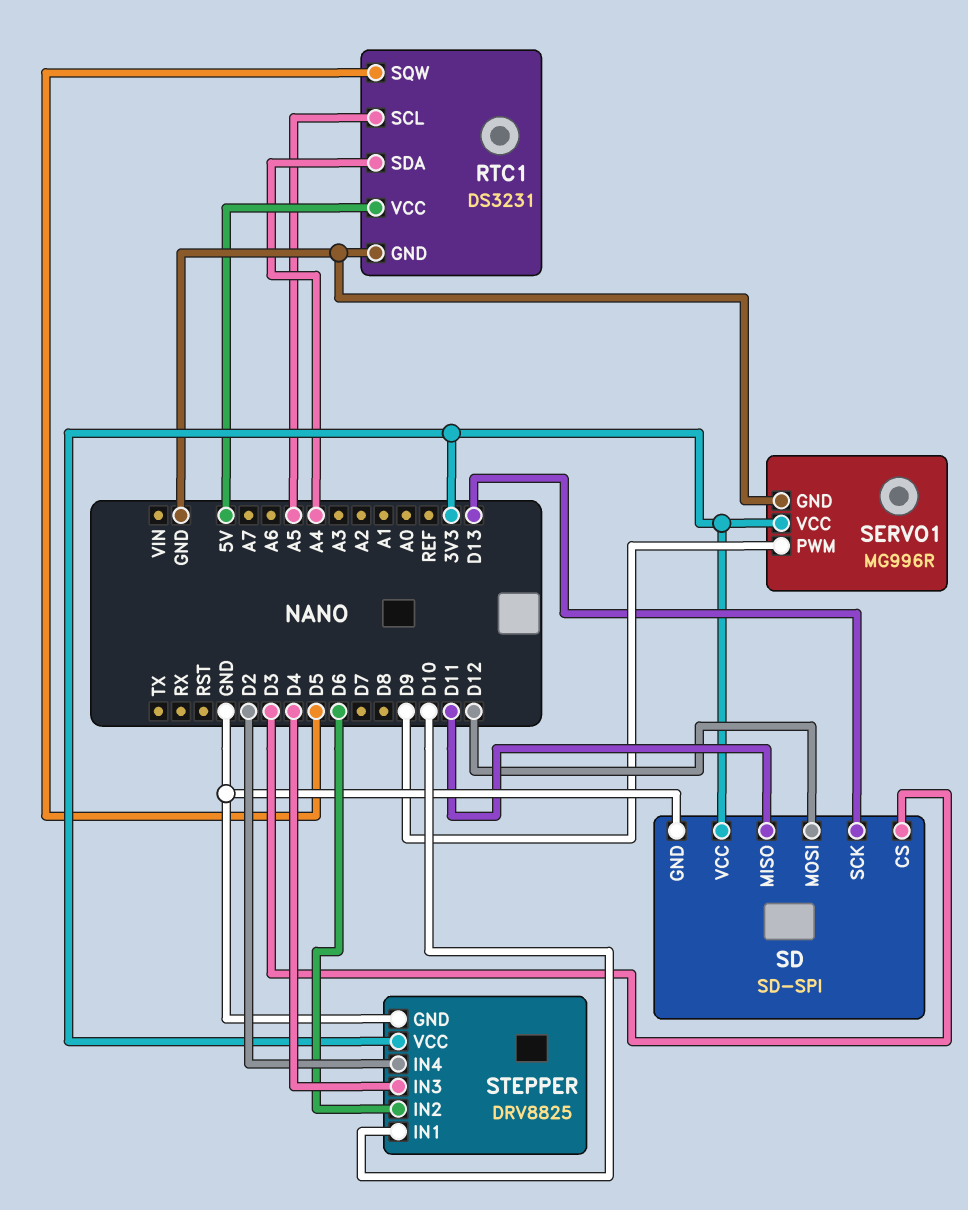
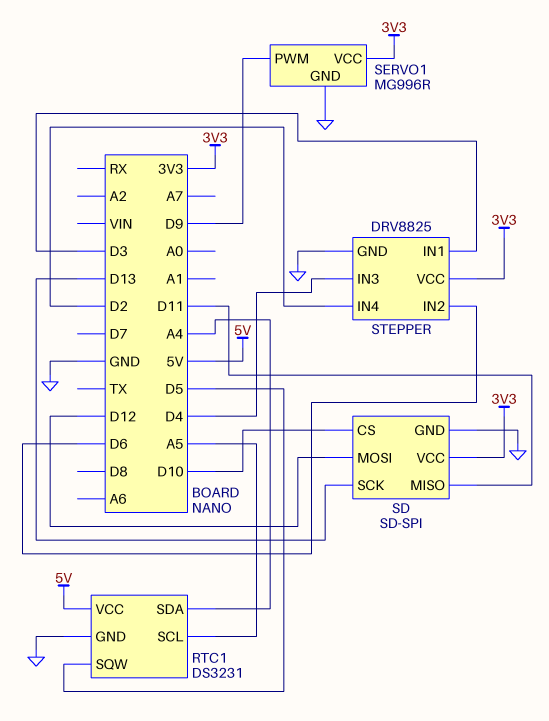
SD pin CS: D3 -> D10
STEPPER pin IN1: D10 -> D3

